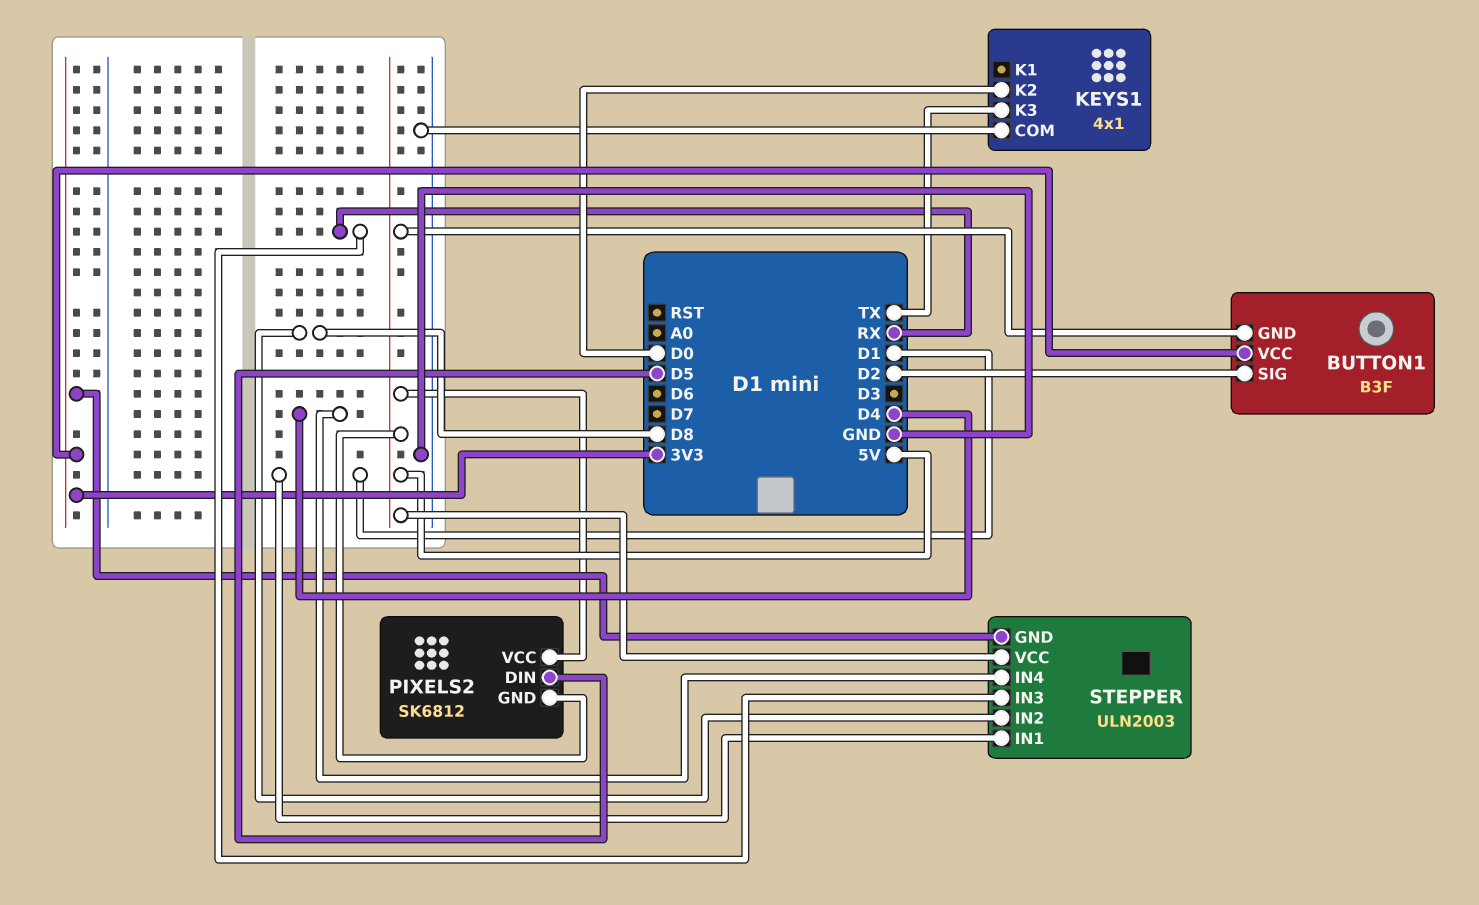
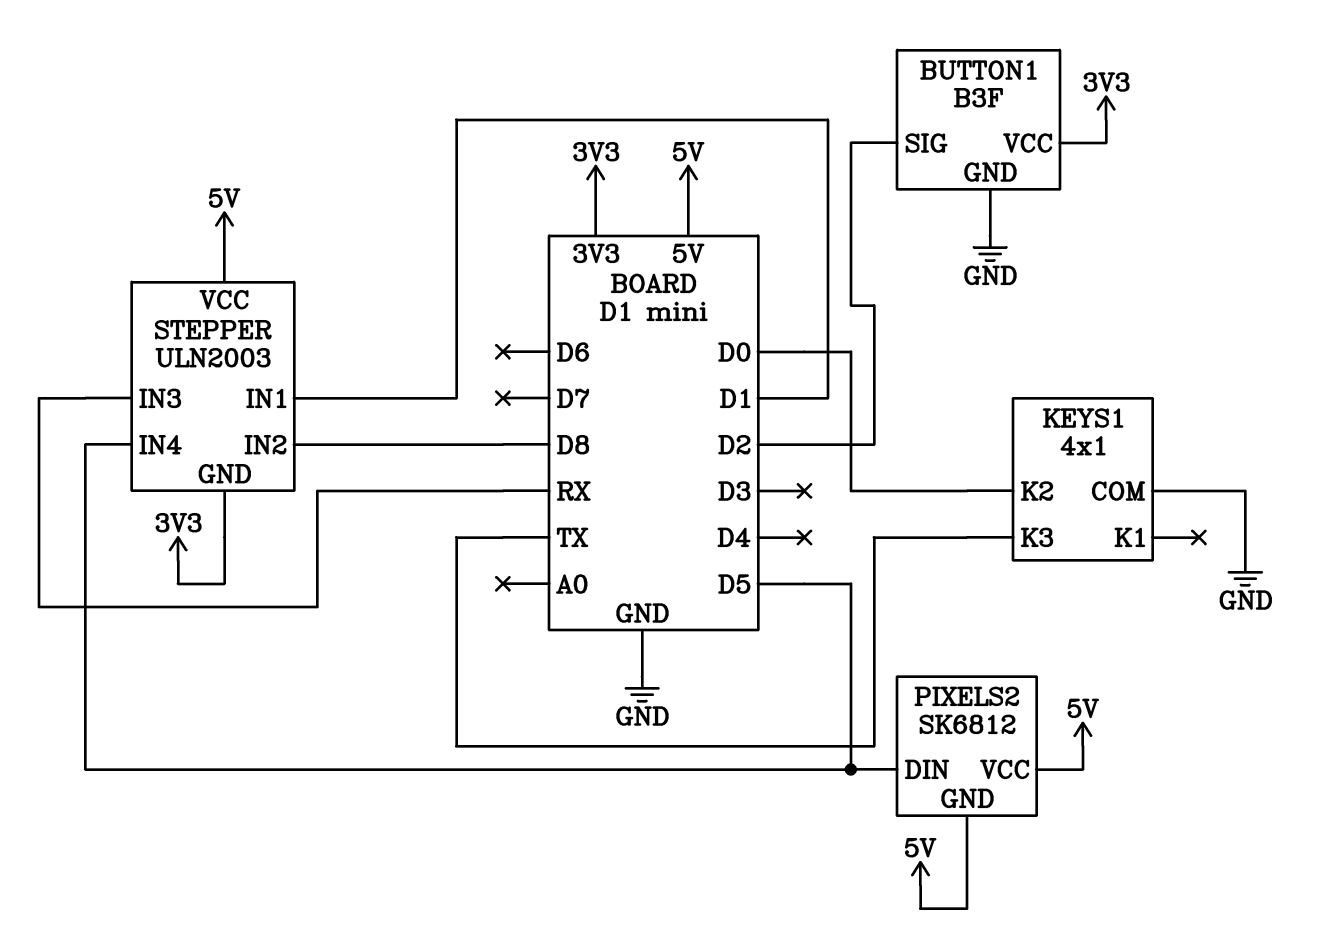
BUTTON1 pin GND: 5V -> GND
STEPPER pin IN4: D4 -> D5

